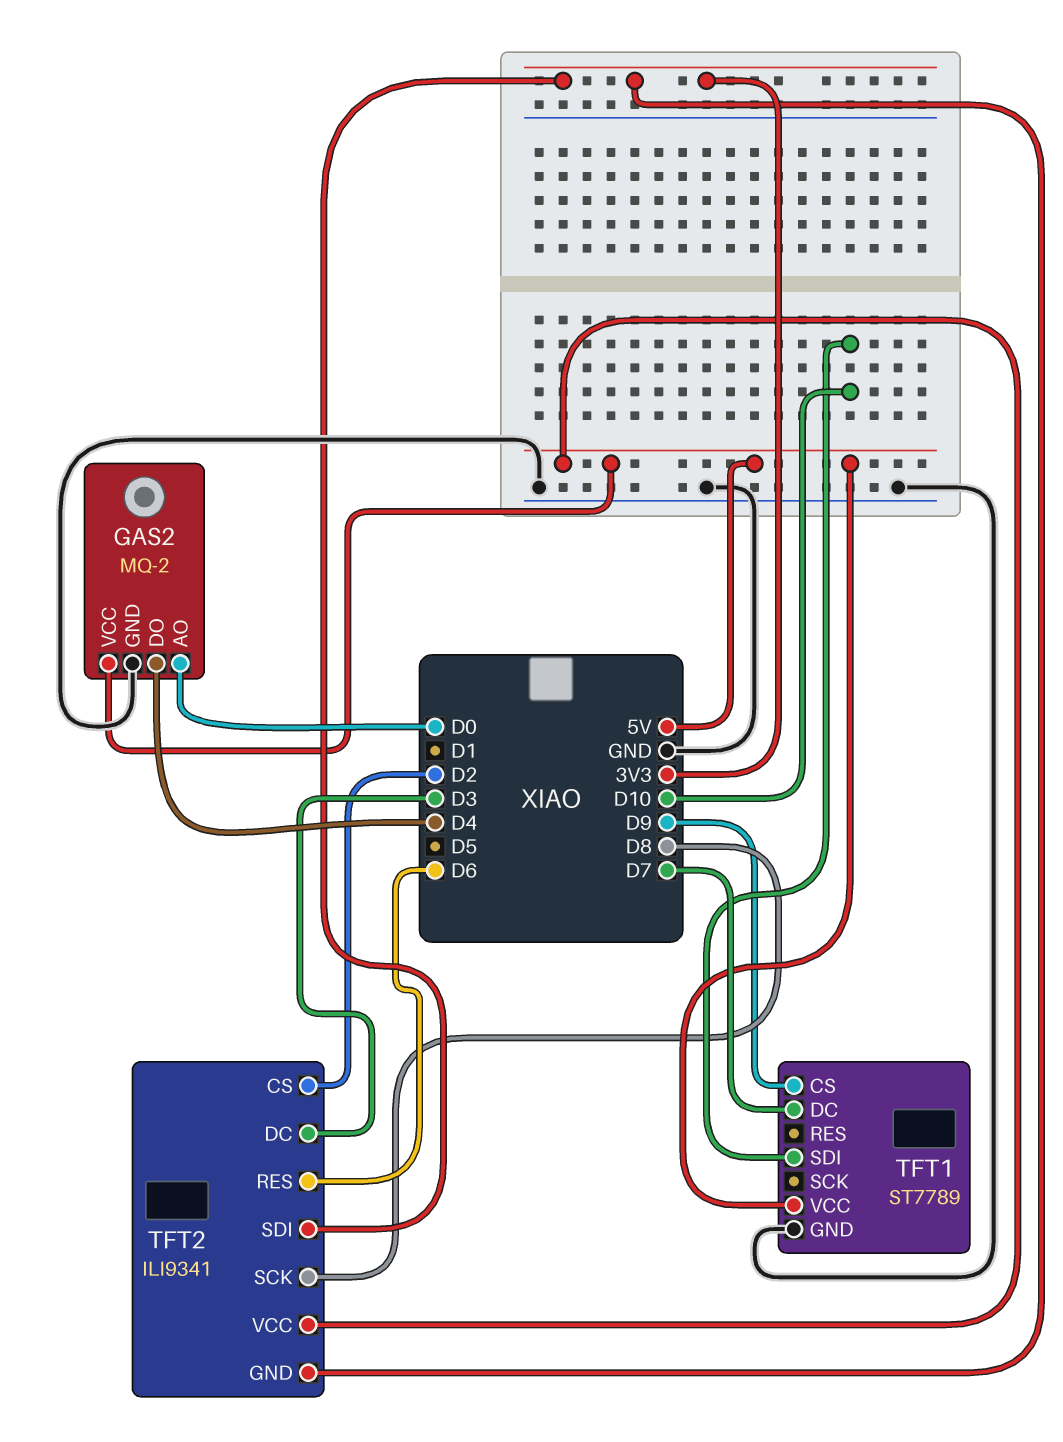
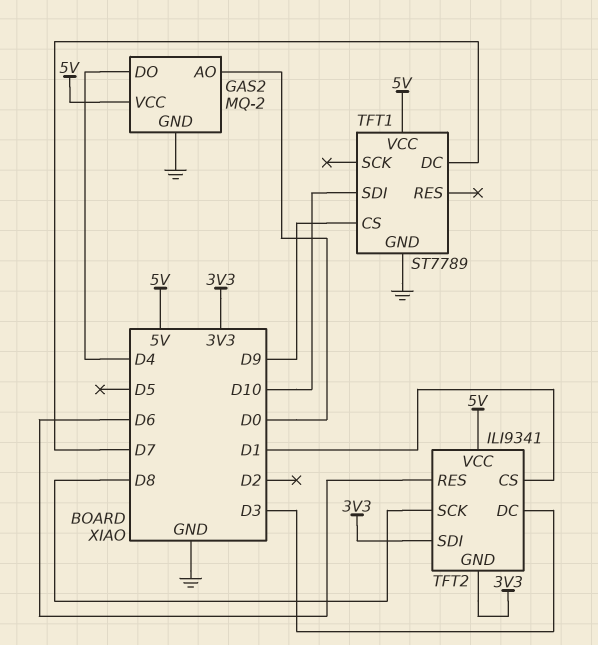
TFT2 pin CS: D2 -> D1

